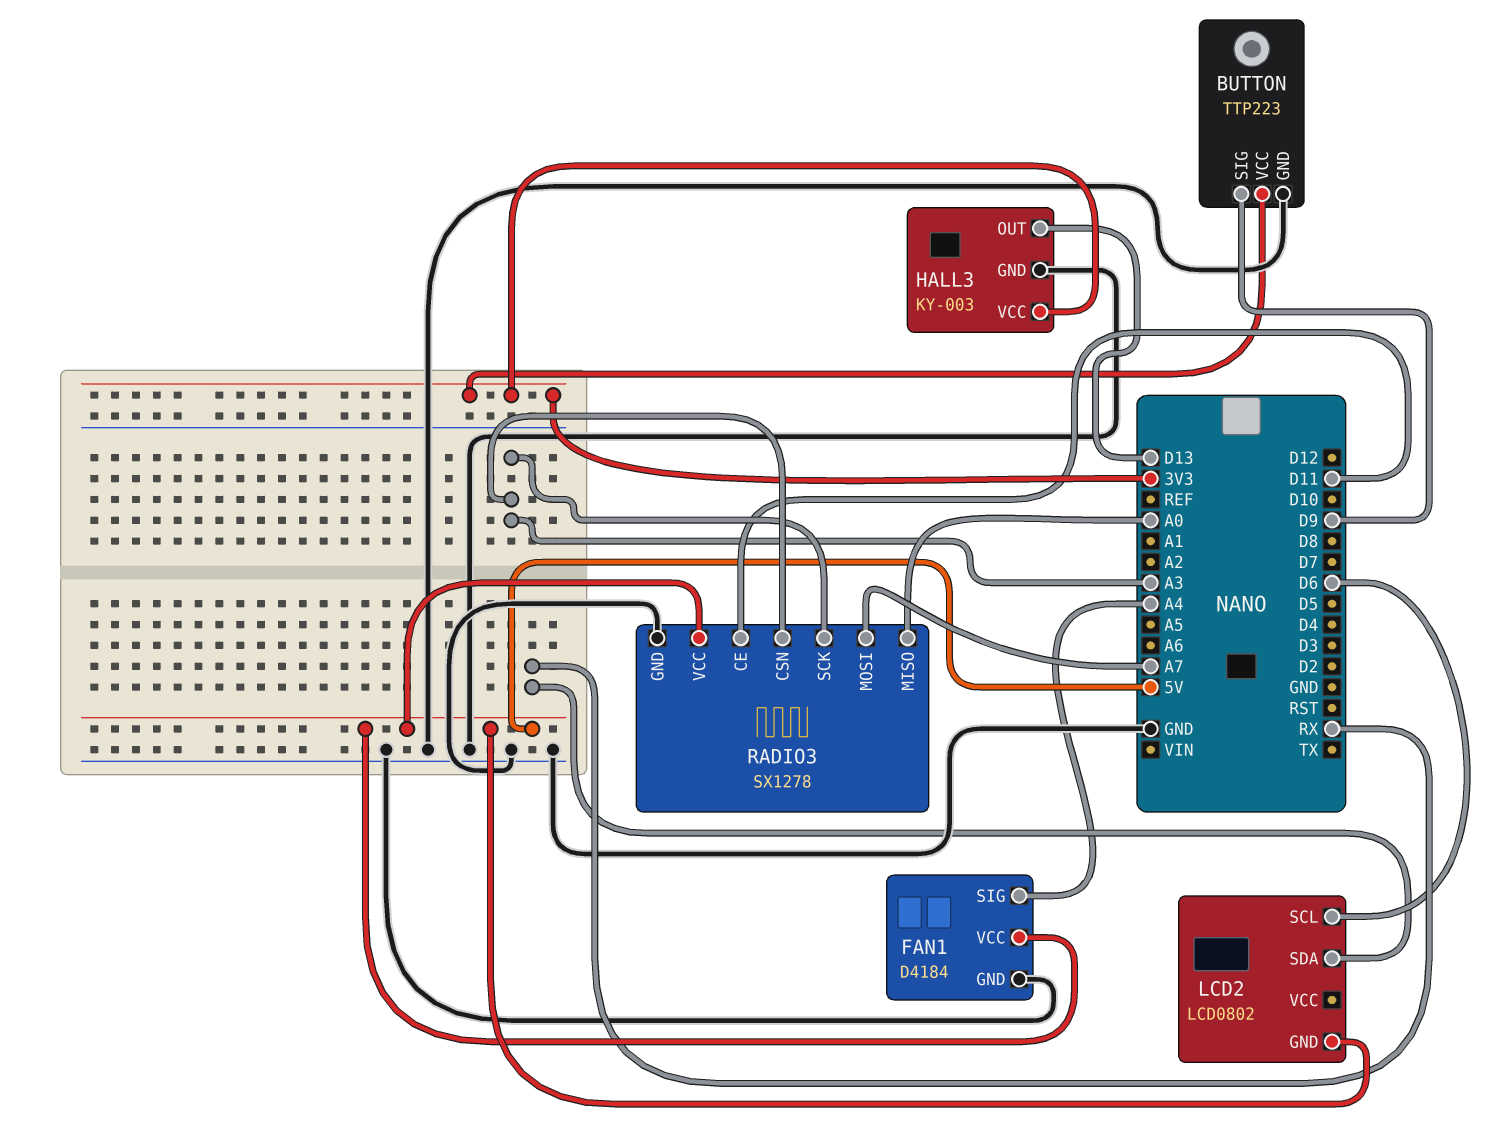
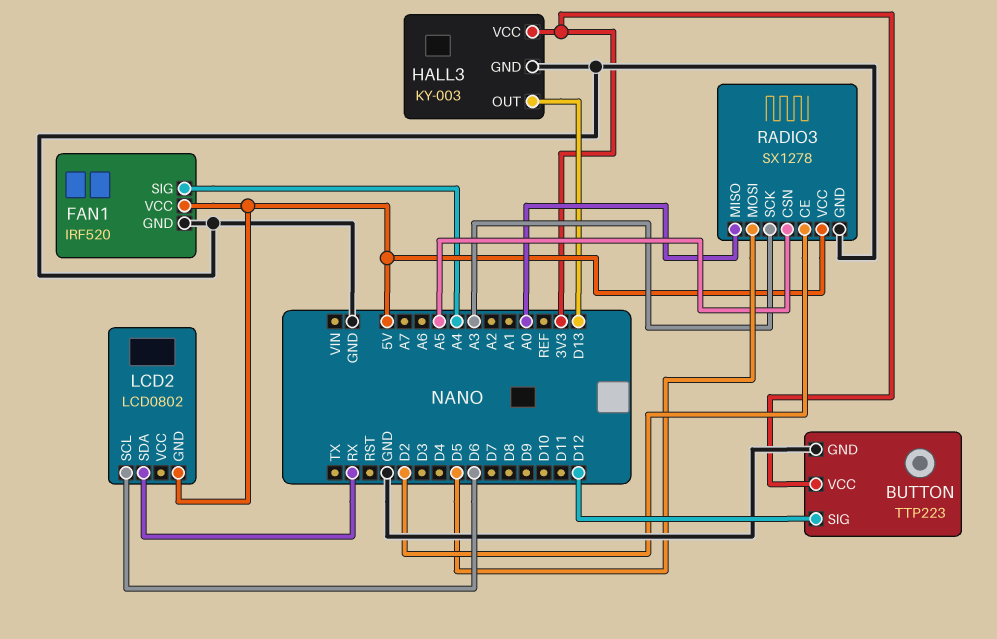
BUTTON pin SIG: D9 -> D12
FAN1: D4184 -> IRF520
RADIO3 pin CE: D11 -> D2
RADIO3 pin CSN: A3 -> A5
RADIO3 pin MOSI: A7 -> D5

